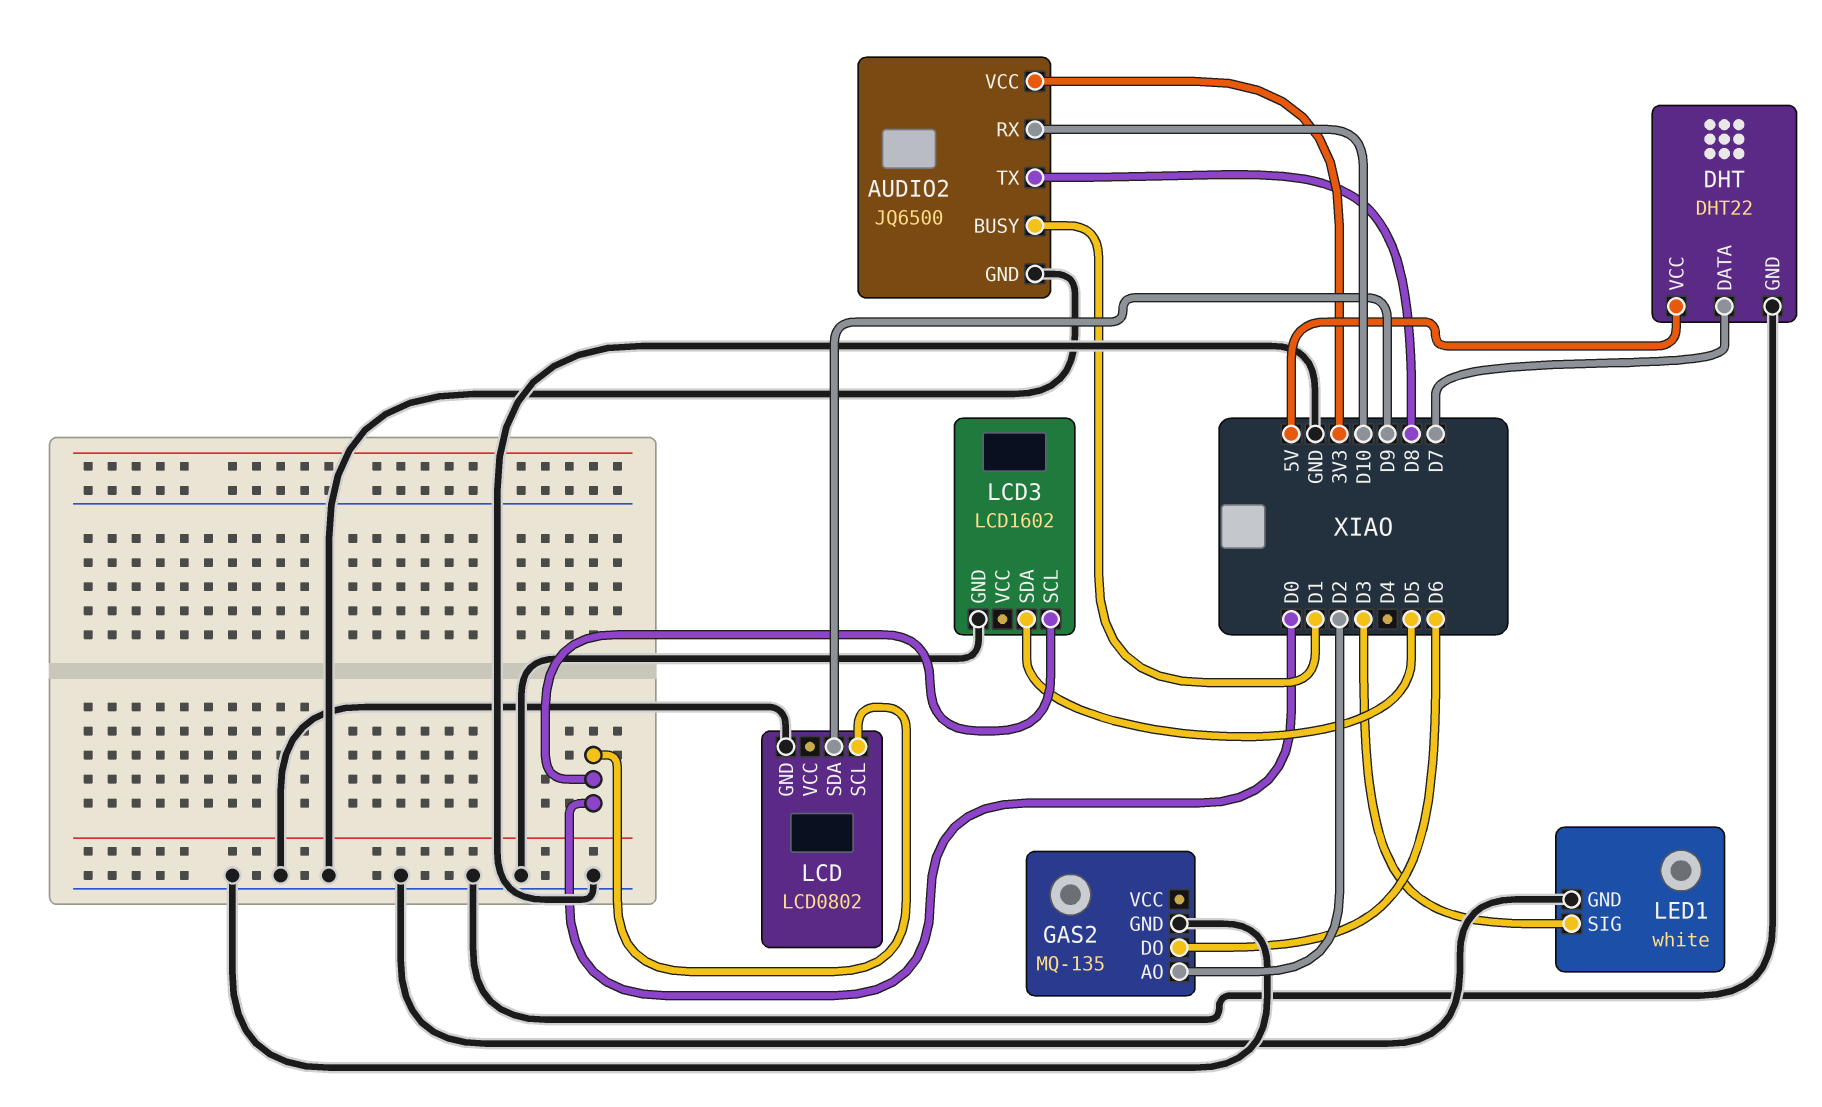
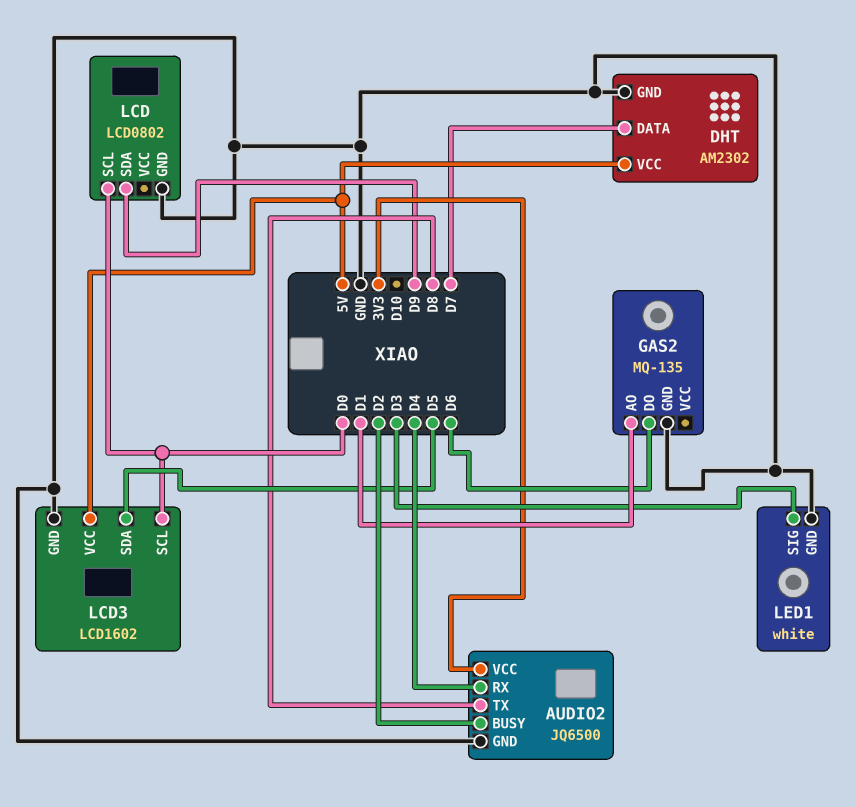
AUDIO2 pin BUSY: D1 -> D2
AUDIO2 pin RX: D10 -> D4
DHT: DHT22 -> AM2302
GAS2 pin AO: D2 -> D1
LCD3 pin VCC: none -> 5V

